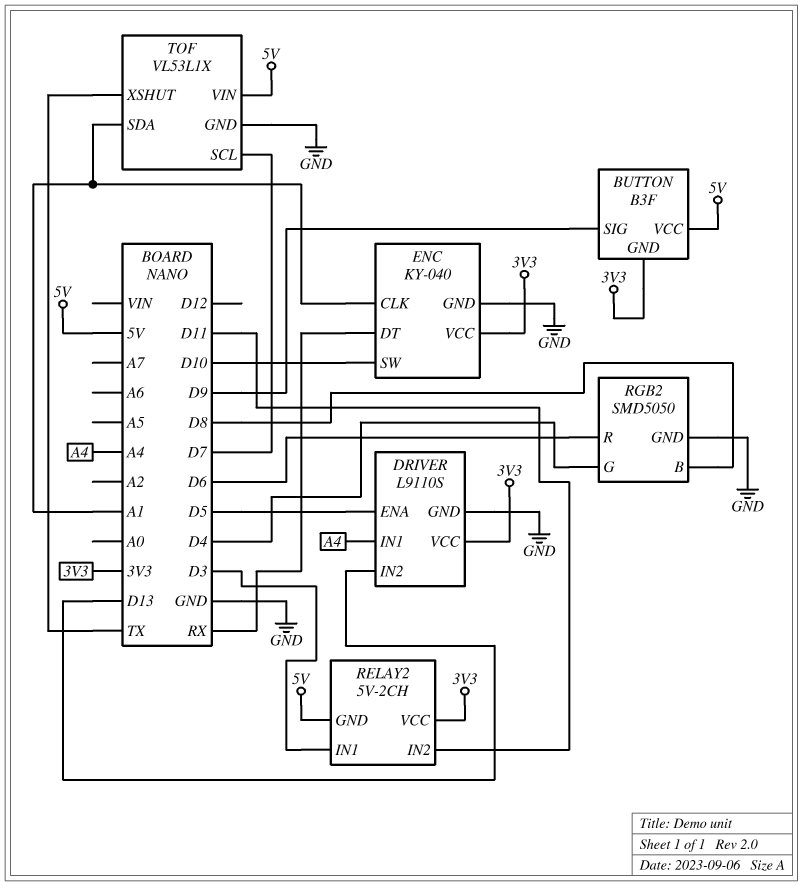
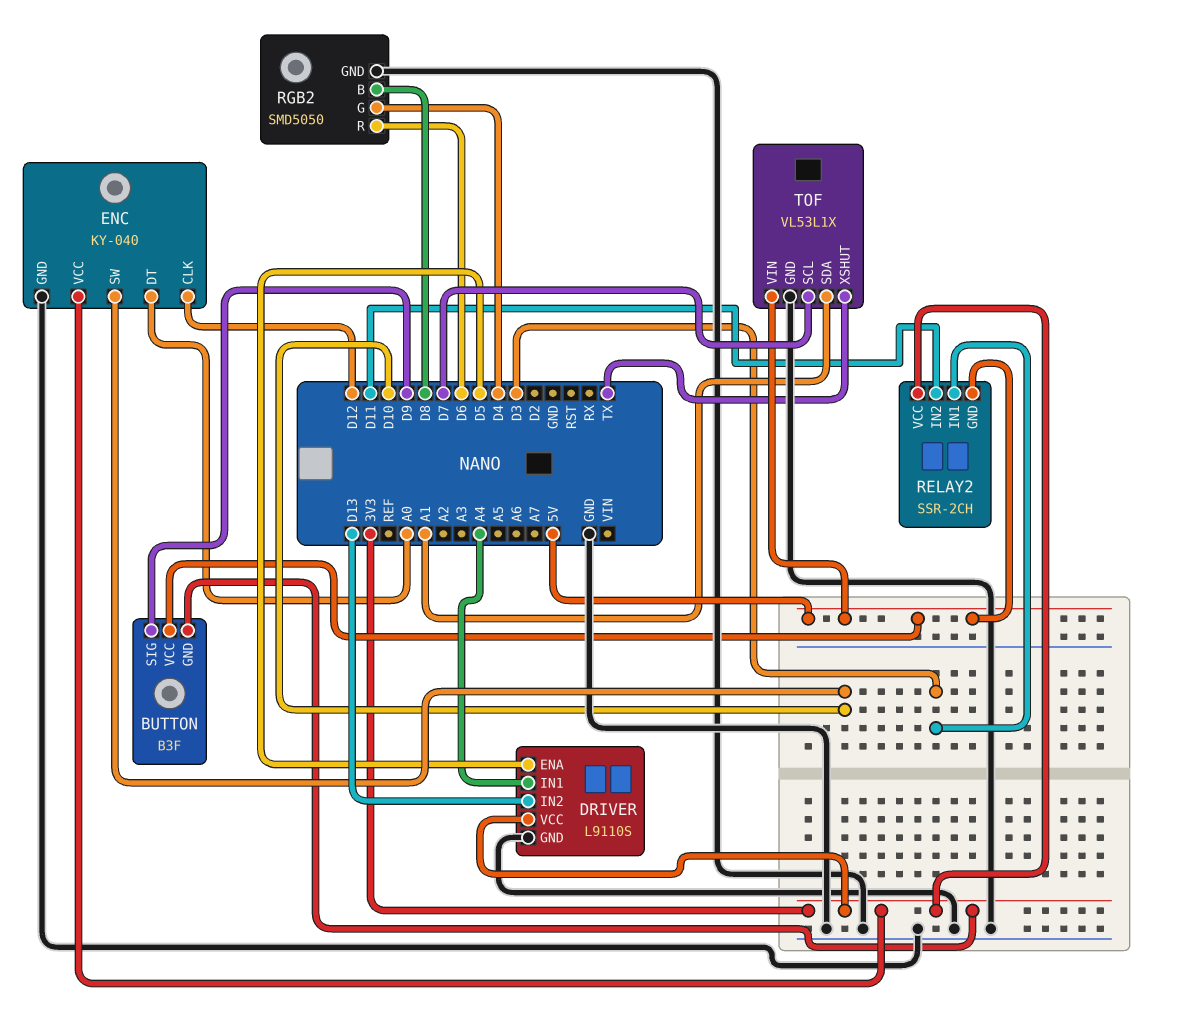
ENC pin CLK: A1 -> D12
ENC pin DT: RX -> A0
RELAY2: 5V-2CH -> SSR-2CH

